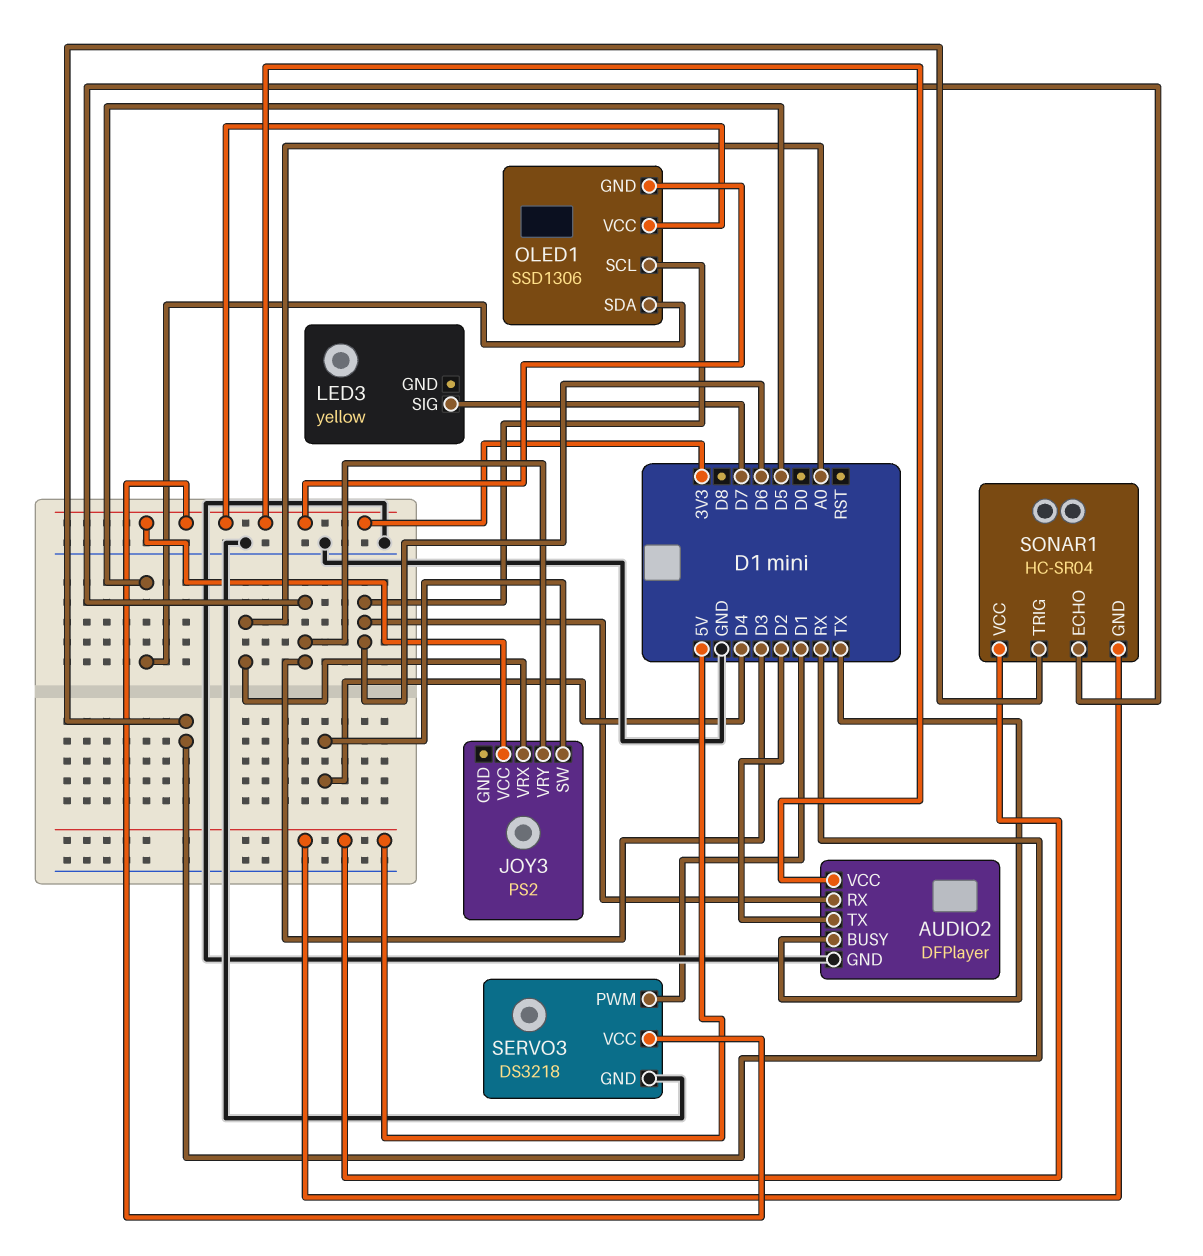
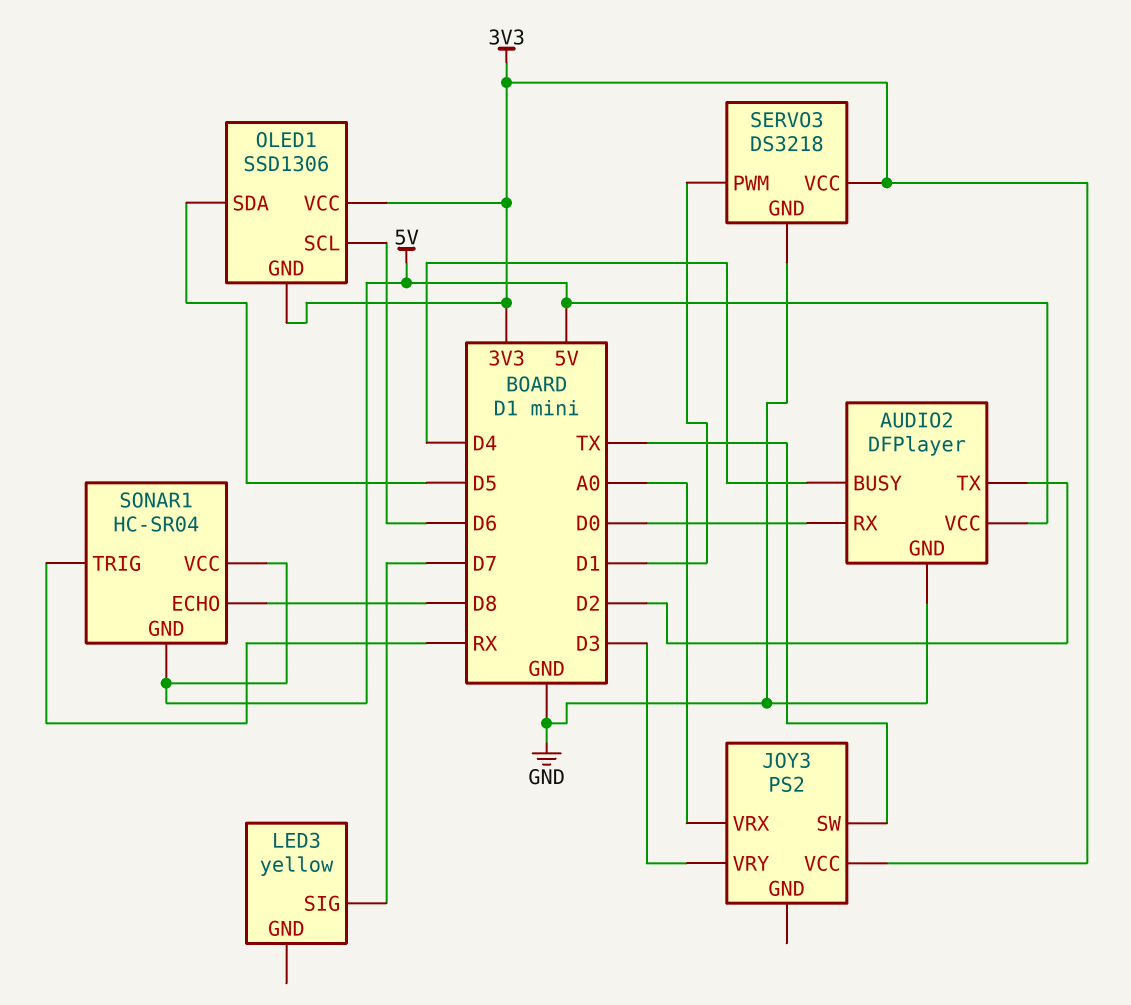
AUDIO2 pin BUSY: TX -> D4
AUDIO2 pin RX: D6 -> D0
AUDIO2 pin VCC: 3V3 -> 5V
JOY3 pin SW: D4 -> TX
SONAR1 pin ECHO: D3 -> D8

